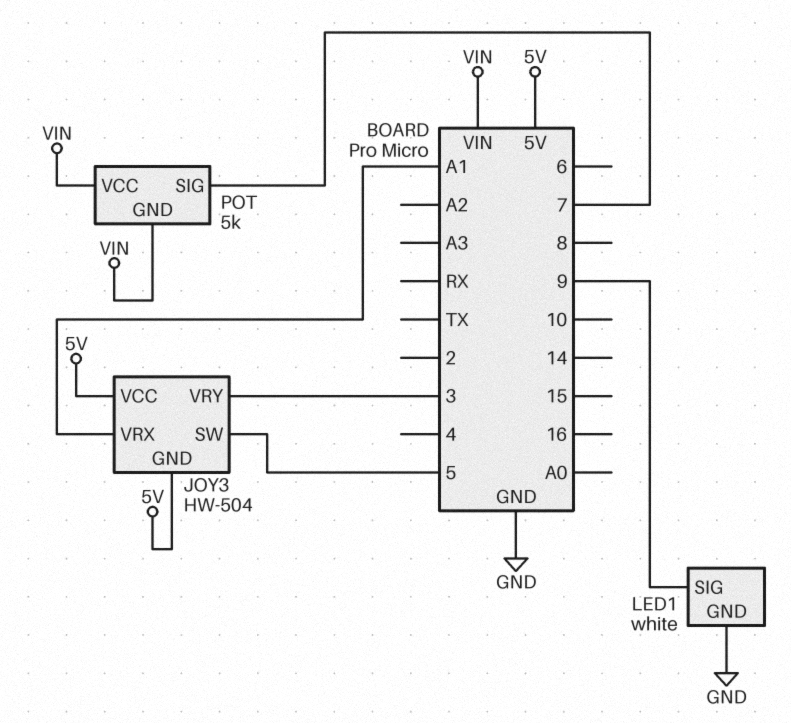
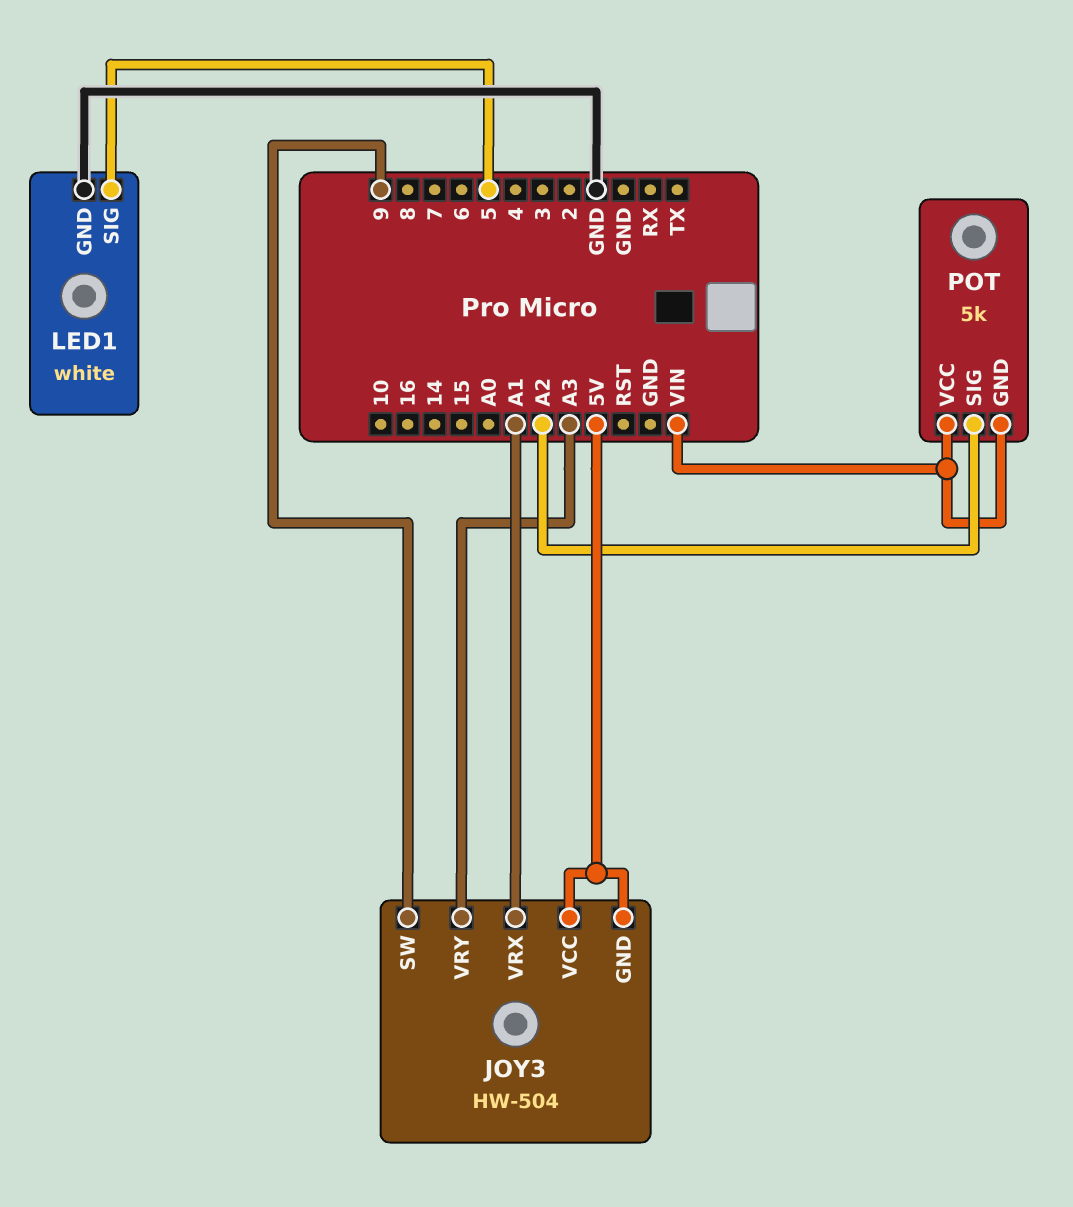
JOY3 pin SW: 5 -> 9
JOY3 pin VRY: 3 -> A3
LED1 pin SIG: 9 -> 5
POT pin SIG: 7 -> A2

